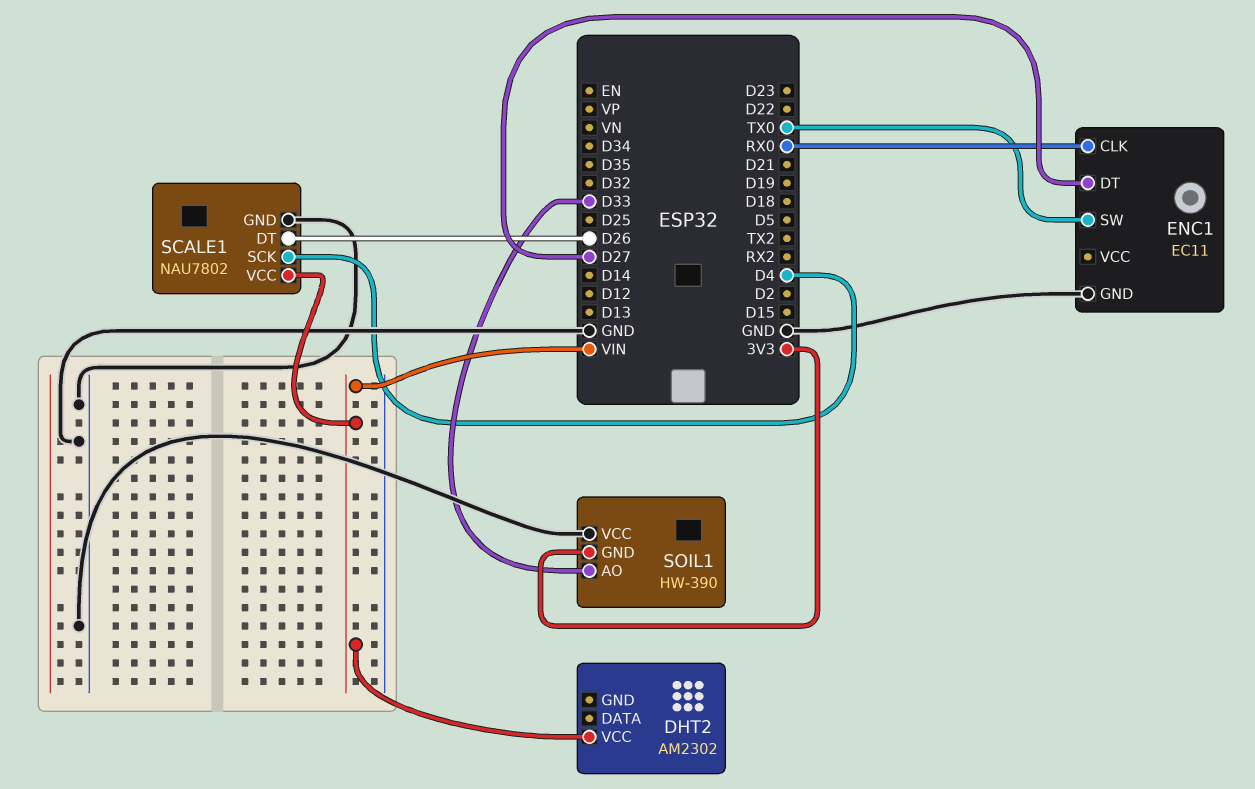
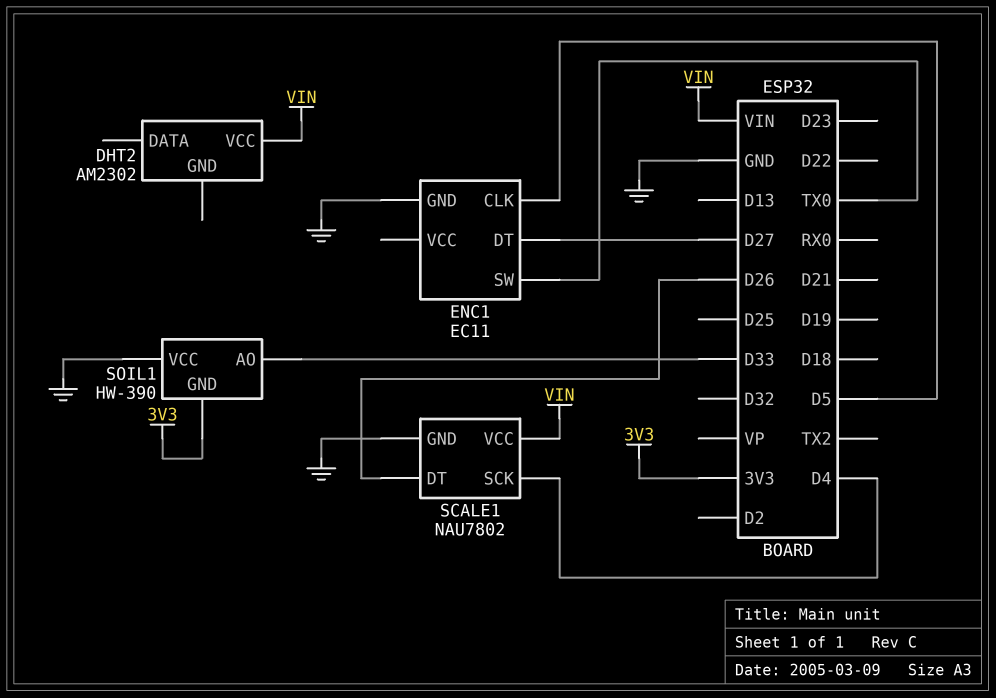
ENC1 pin CLK: RX0 -> D5

